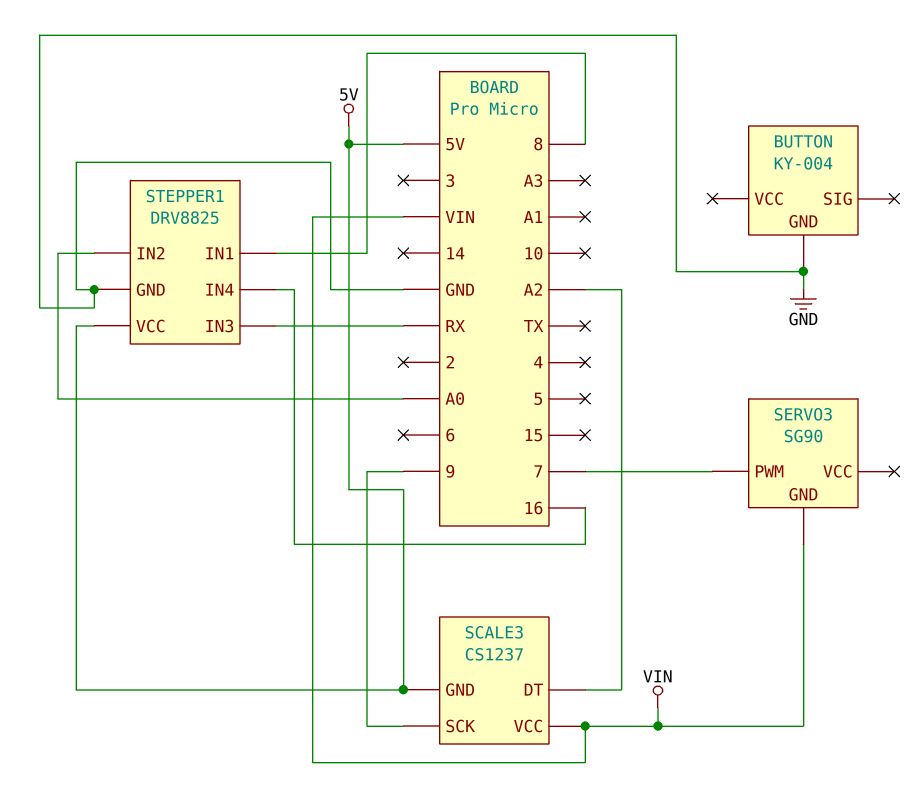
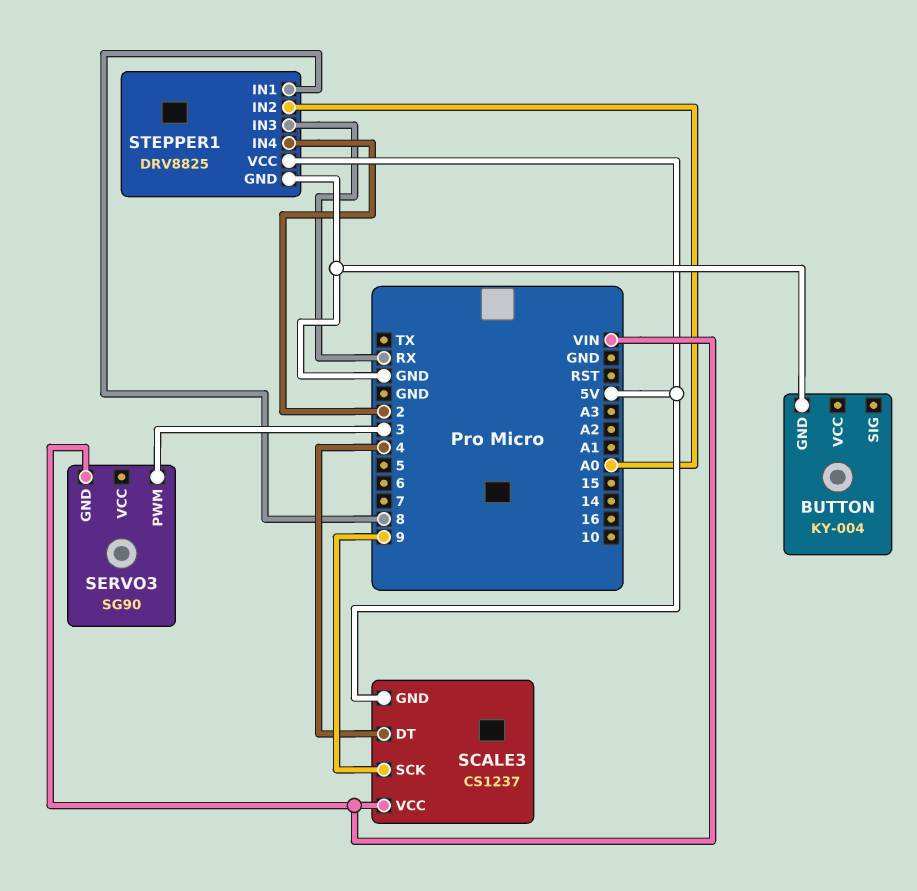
SCALE3 pin DT: A2 -> 4
SERVO3 pin PWM: 7 -> 3
STEPPER1 pin IN4: 16 -> 2

